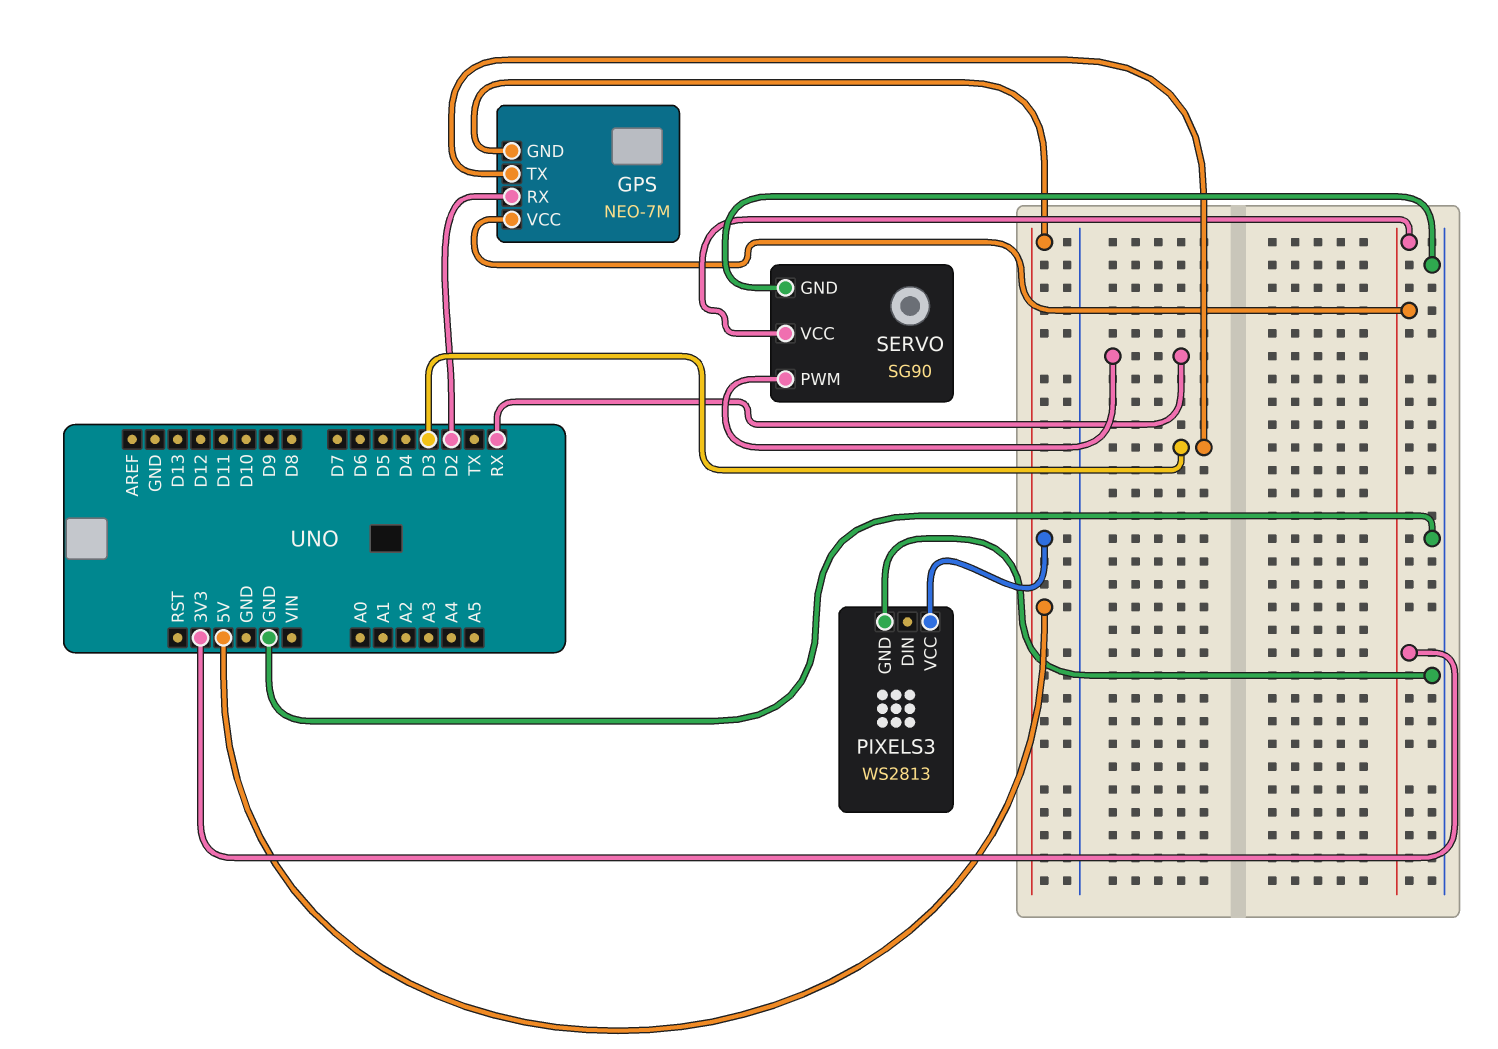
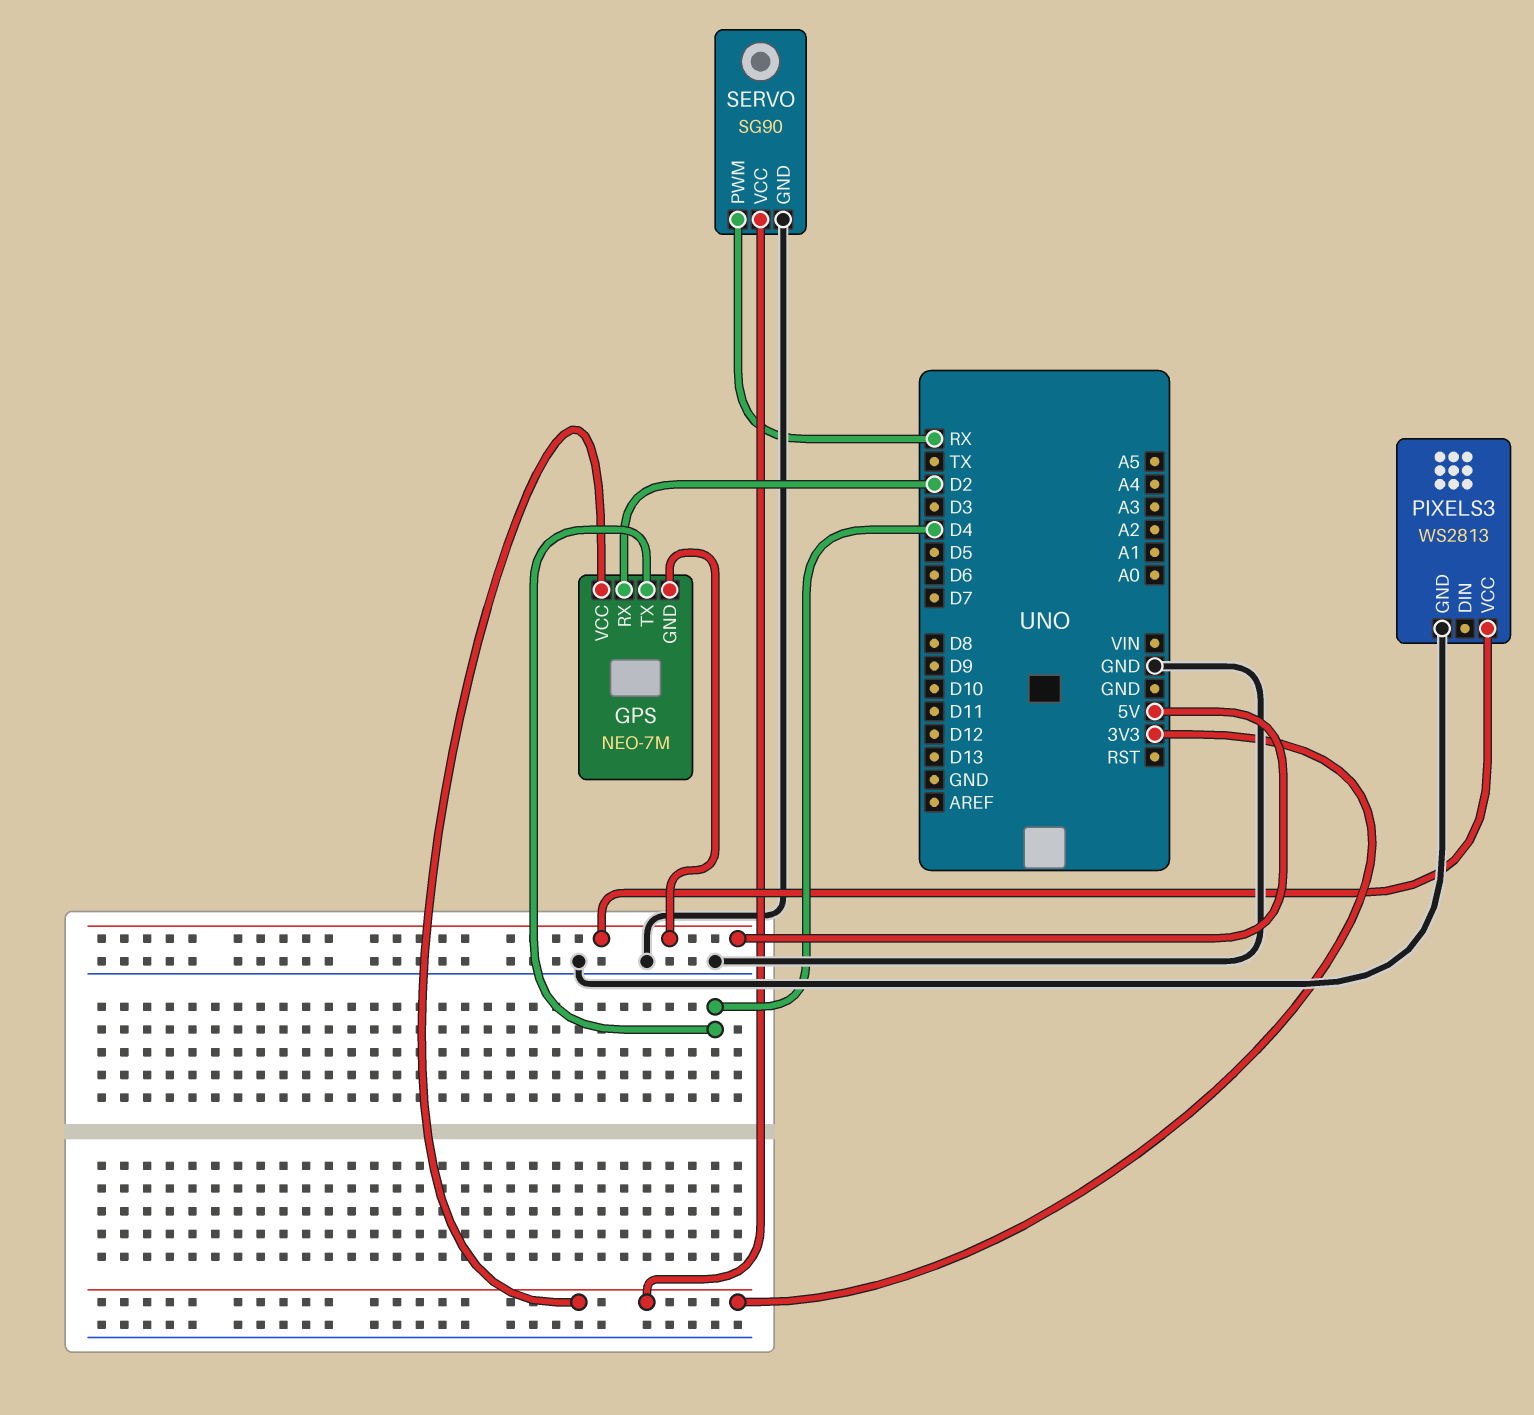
GPS pin TX: D3 -> D4

